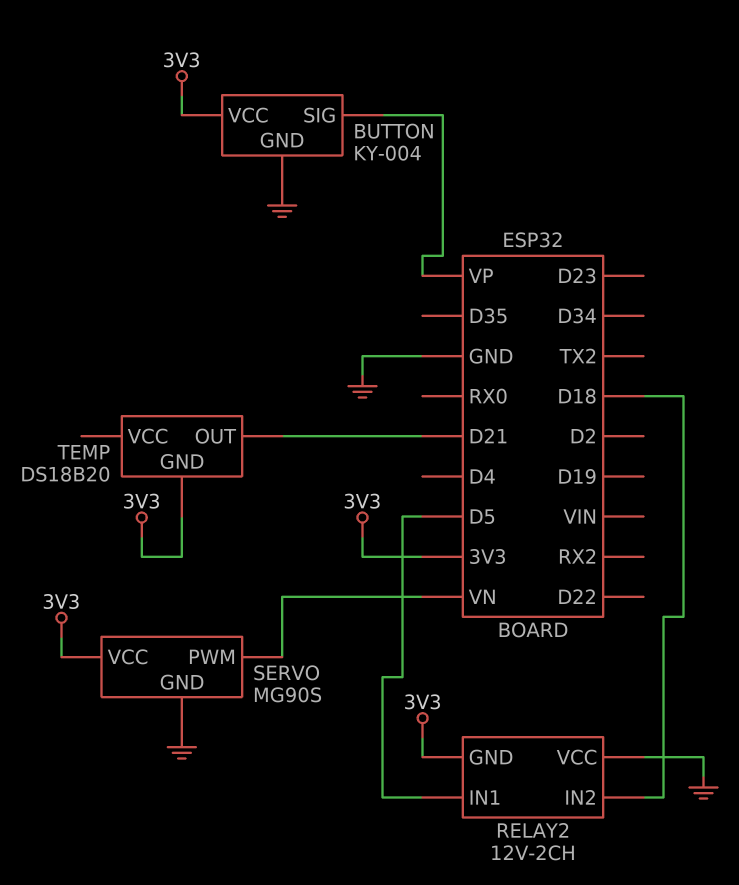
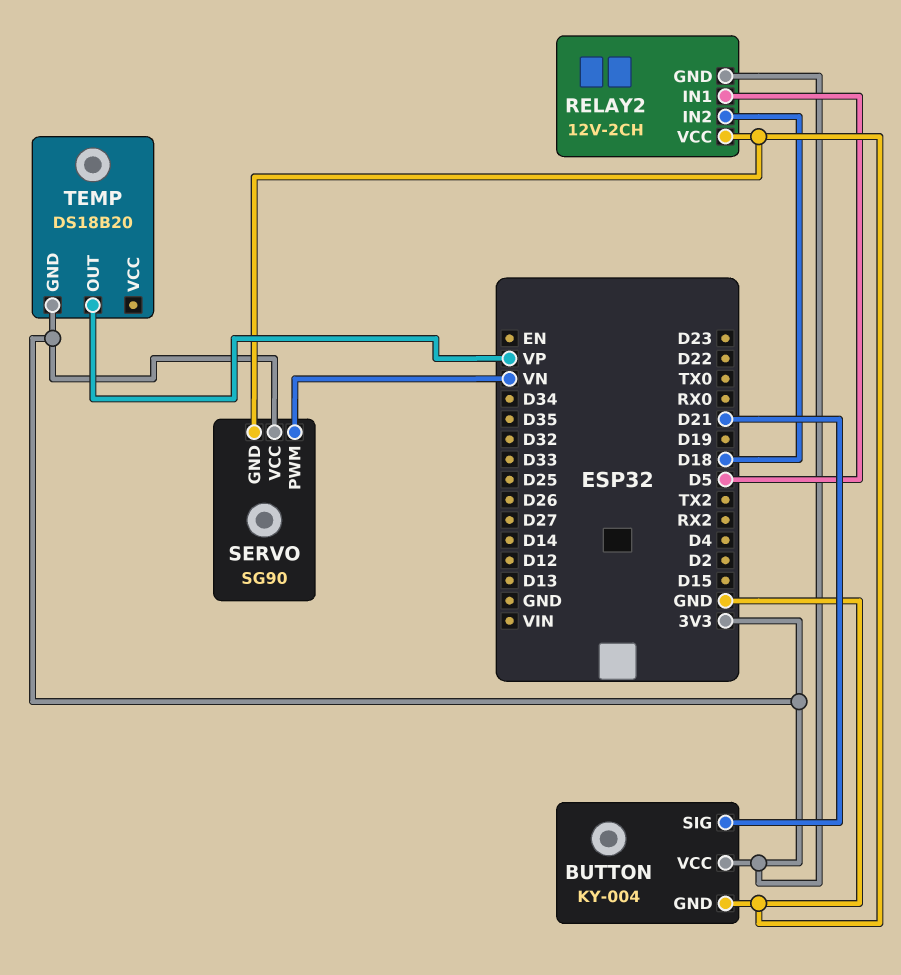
BUTTON pin SIG: VP -> D21
SERVO: MG90S -> SG90
TEMP pin OUT: D21 -> VP

